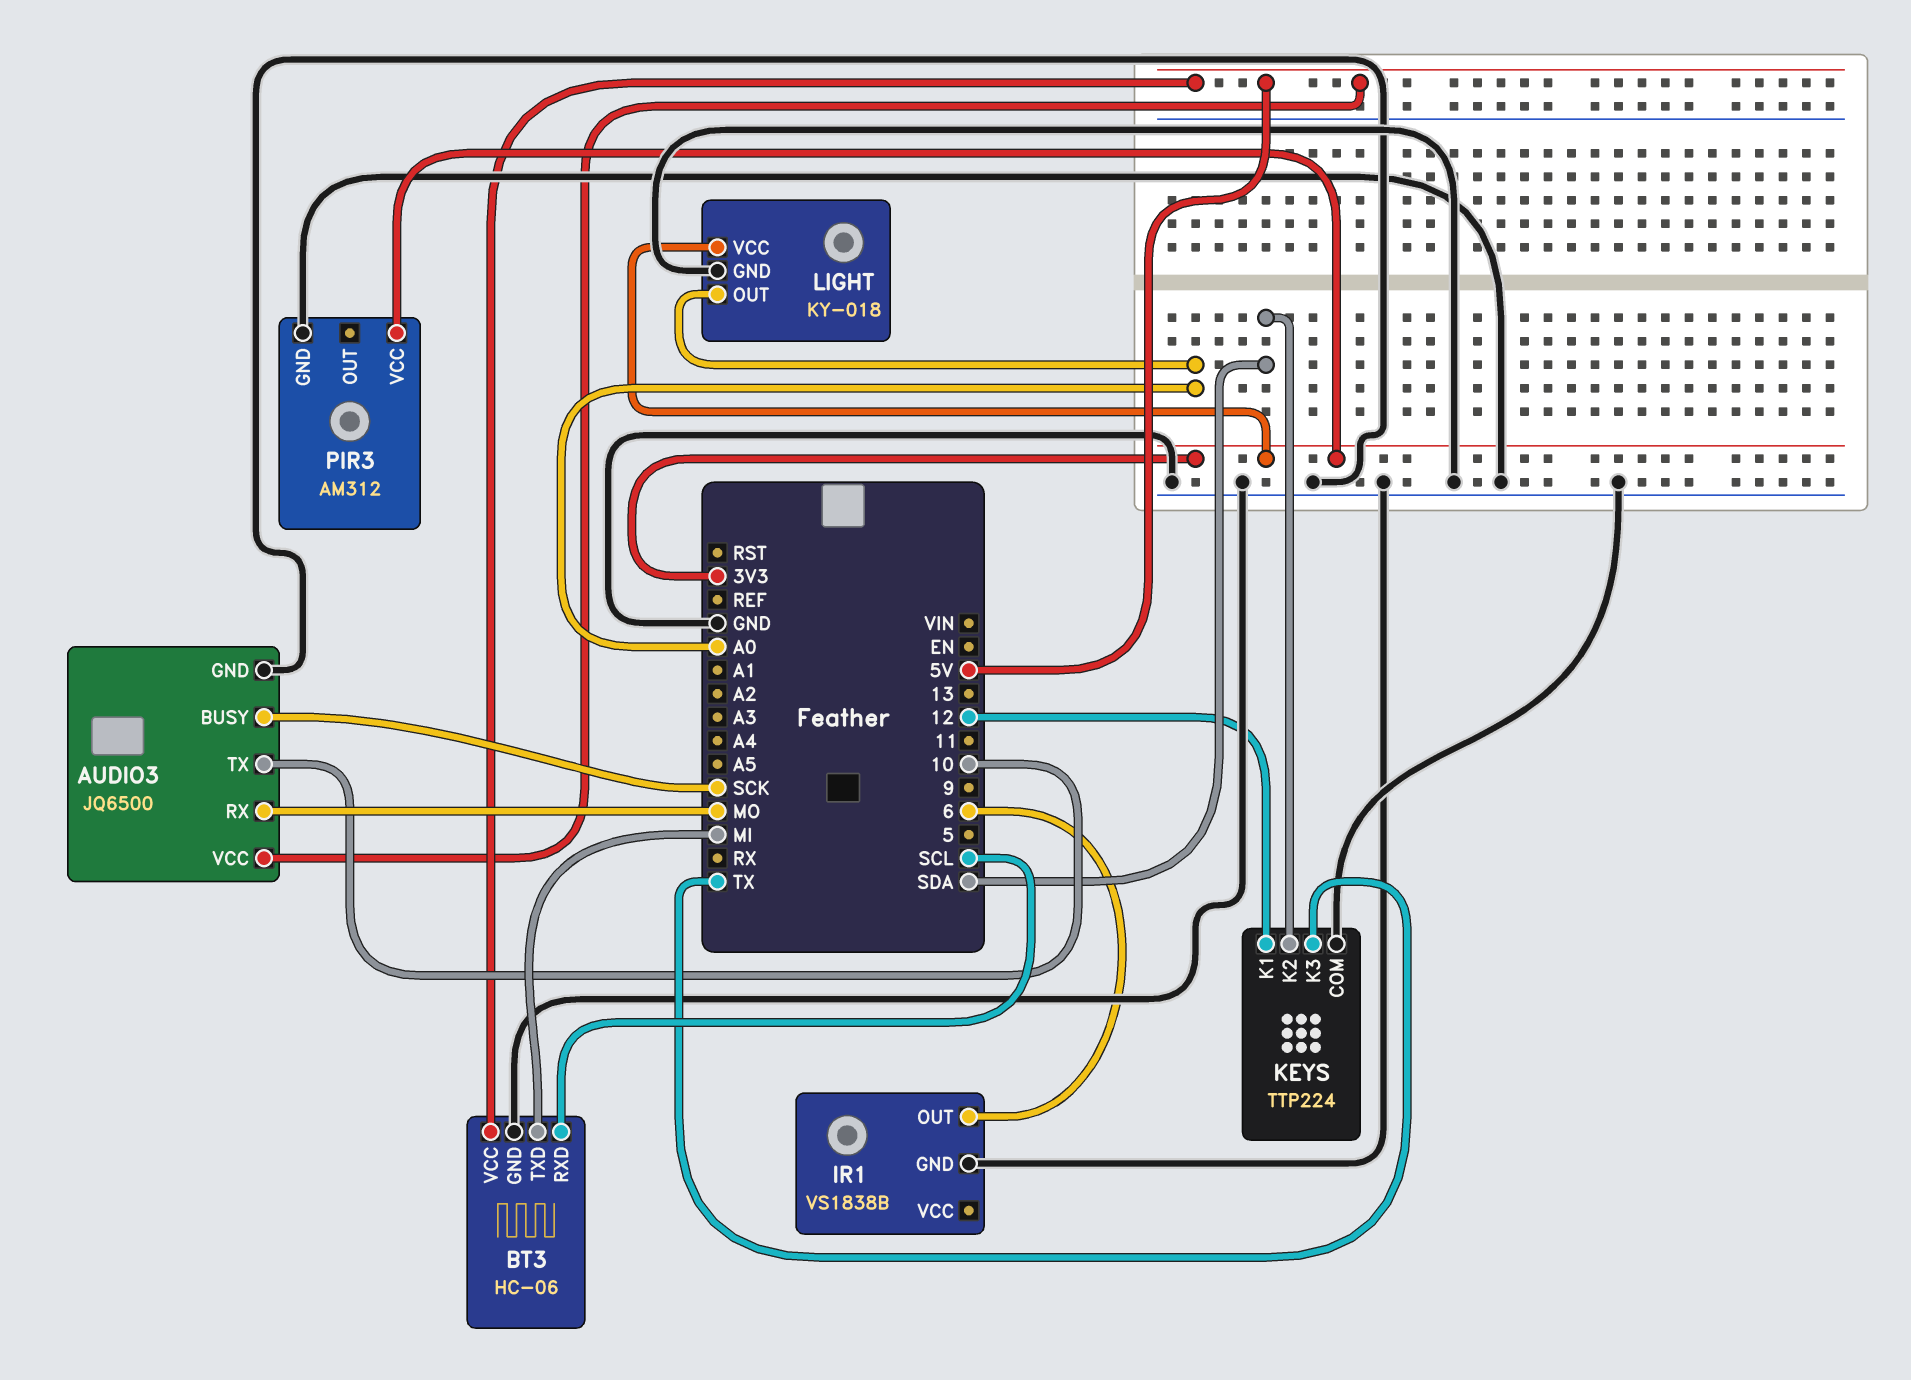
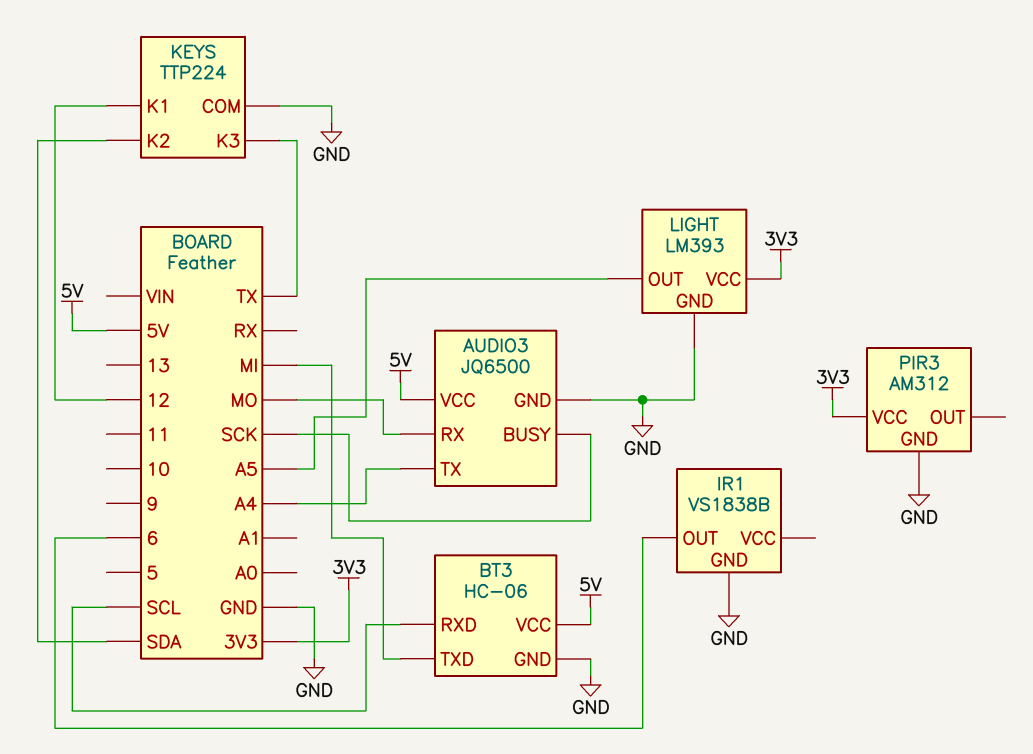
AUDIO3 pin TX: 10 -> A4
LIGHT: KY-018 -> LM393
LIGHT pin OUT: A0 -> A5

